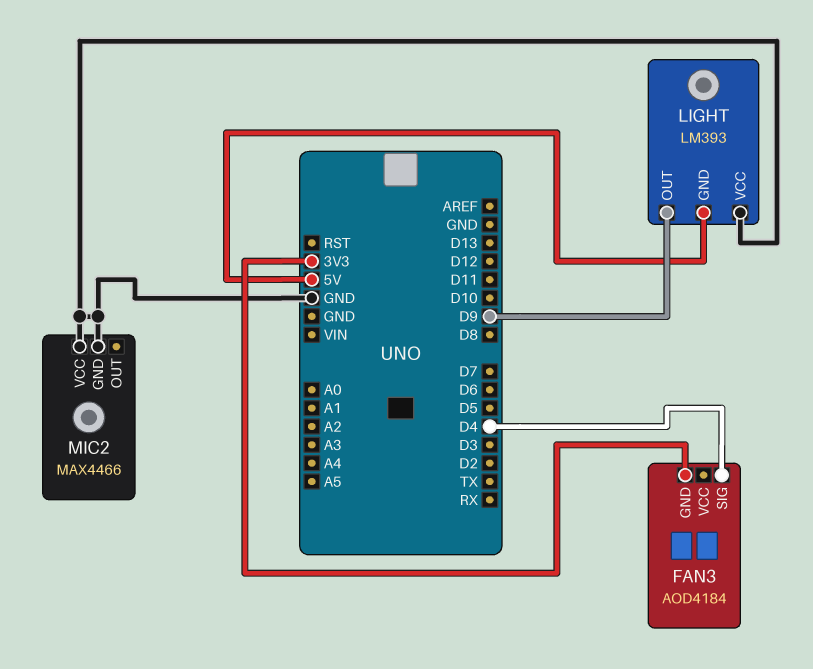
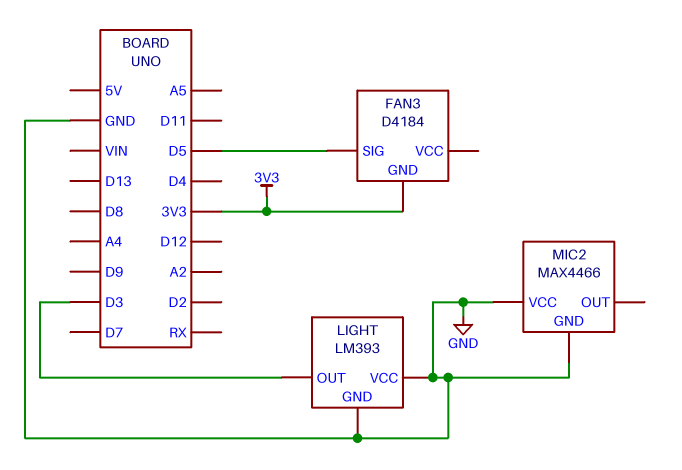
FAN3: AOD4184 -> D4184
FAN3 pin SIG: D4 -> D5
LIGHT pin GND: 5V -> GND
LIGHT pin OUT: D9 -> D3

